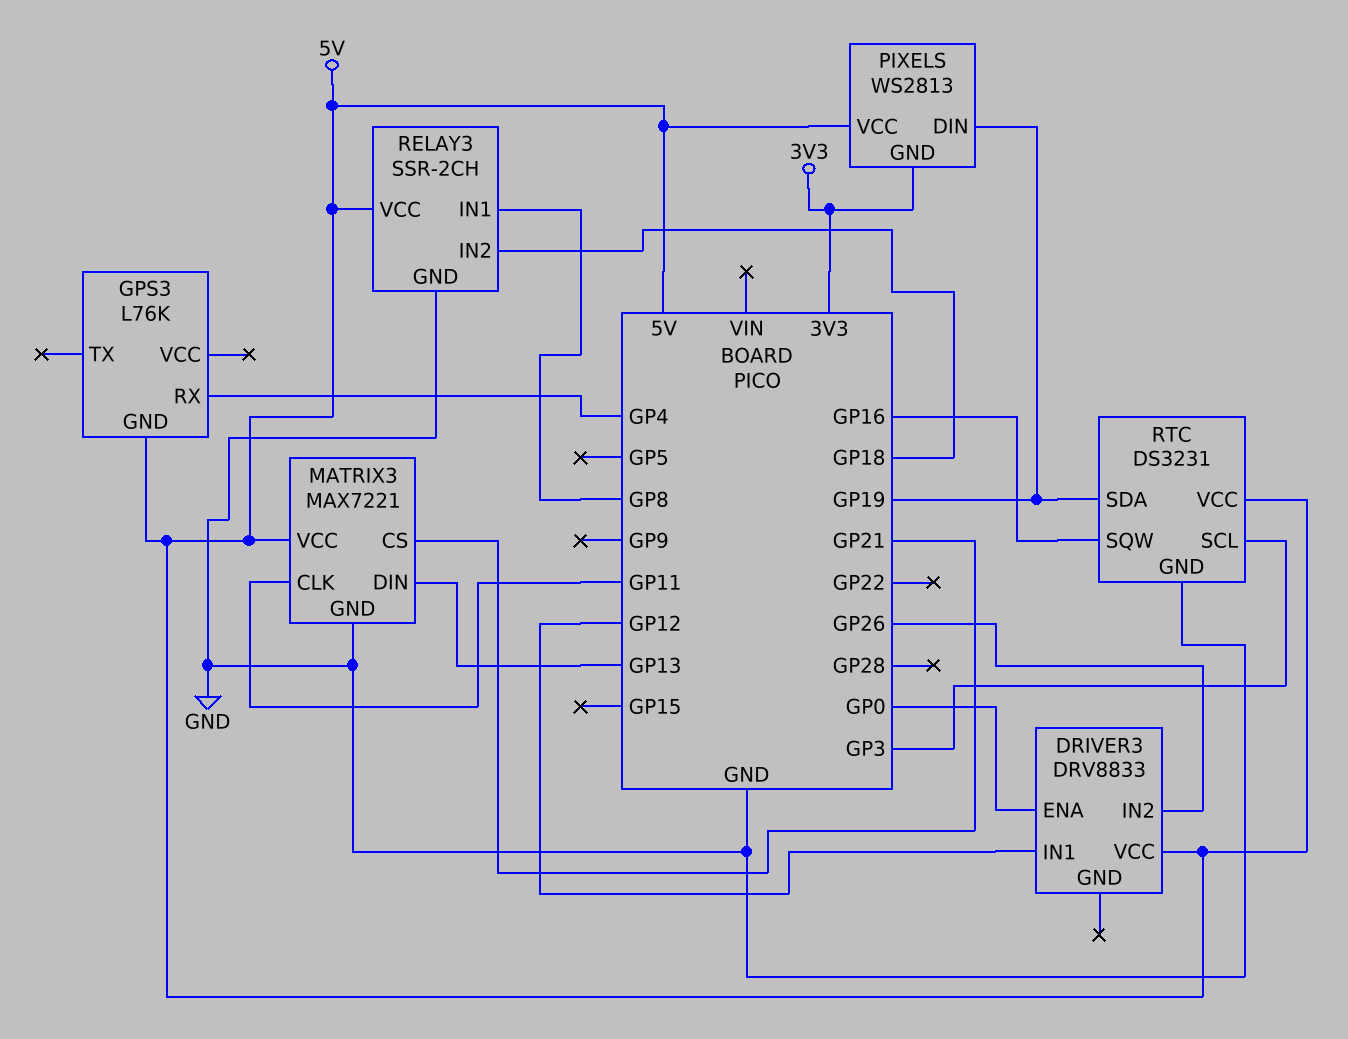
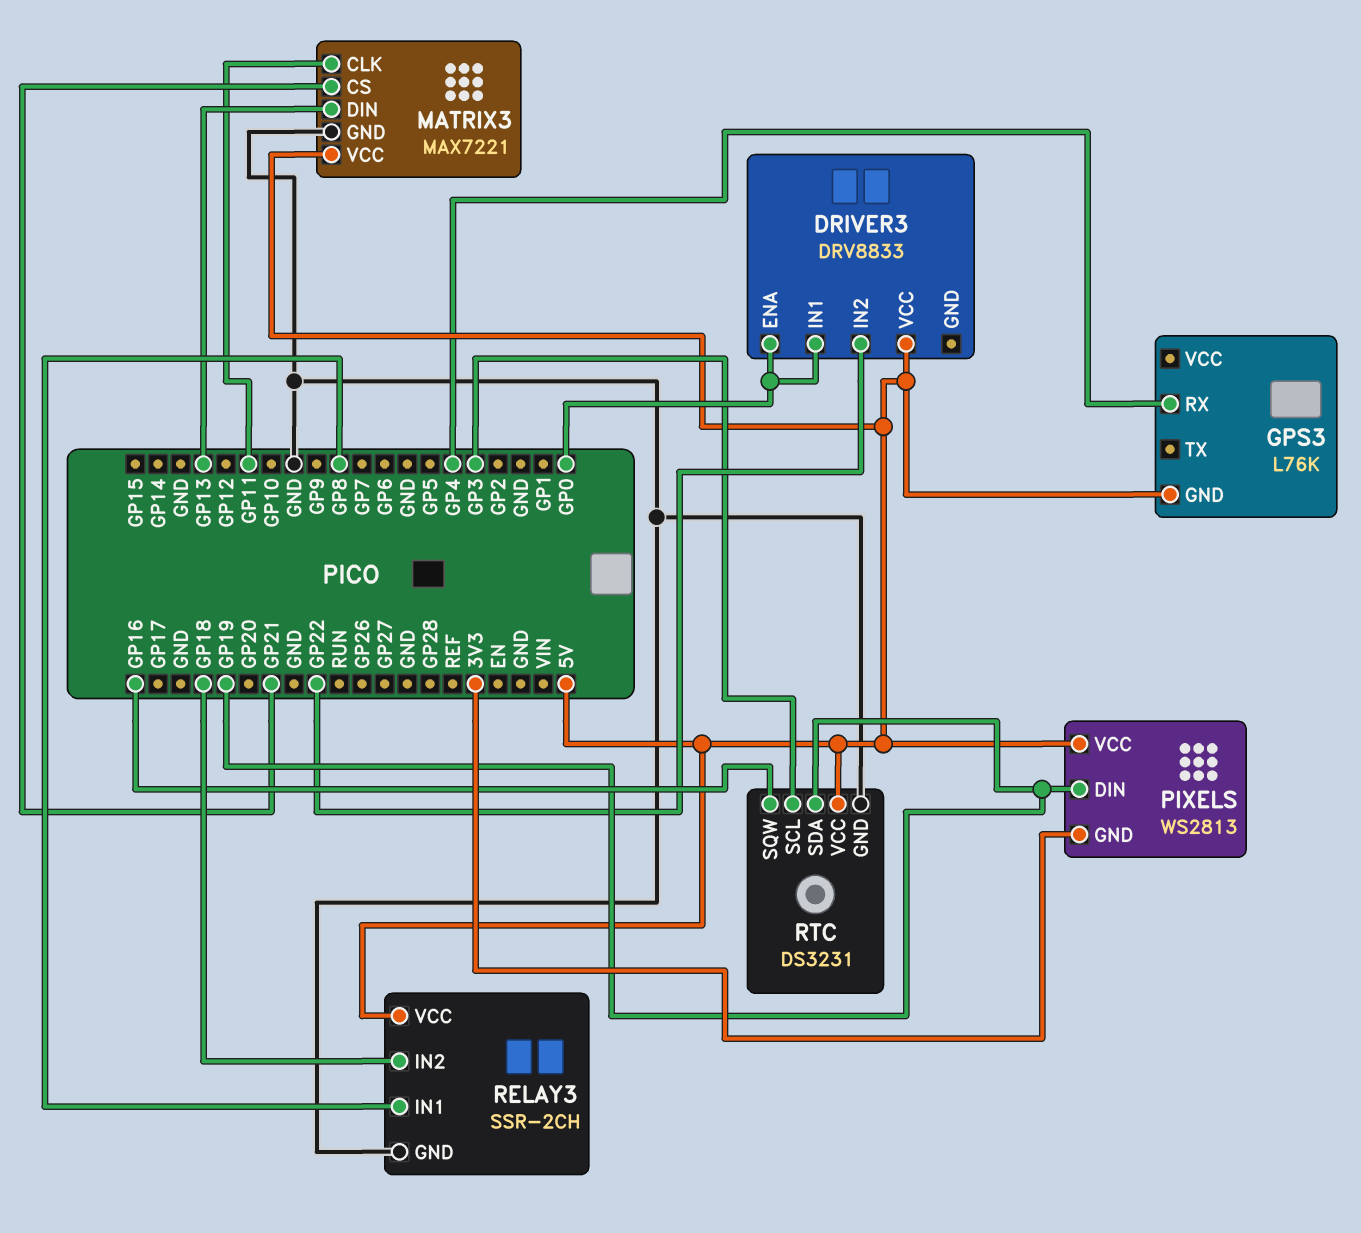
DRIVER3 pin IN1: GP12 -> GP0
DRIVER3 pin IN2: GP26 -> GP22

